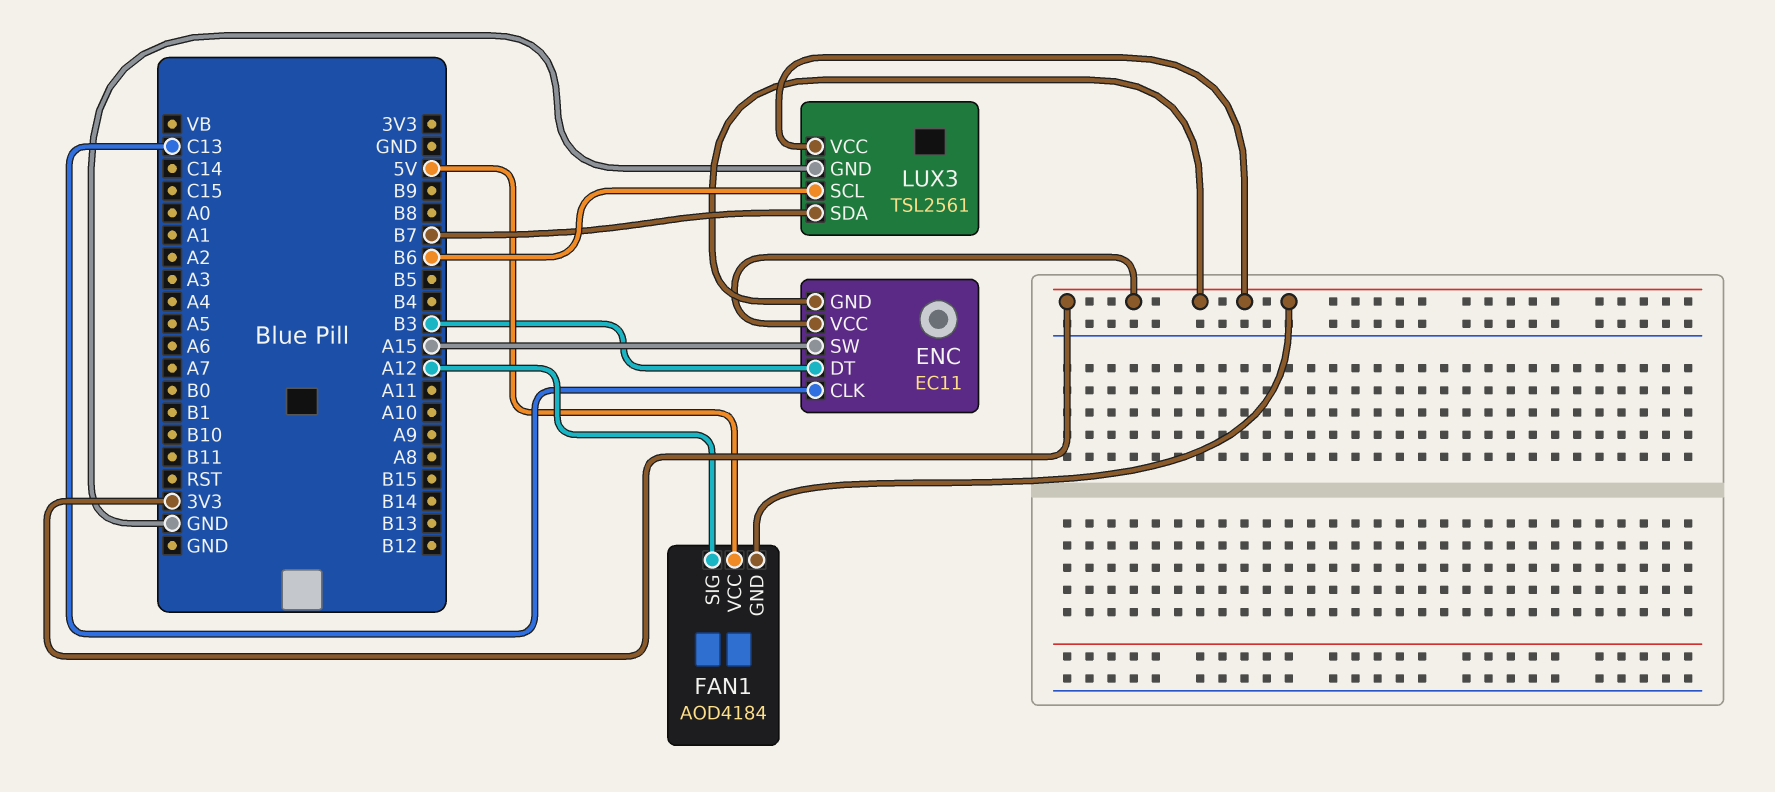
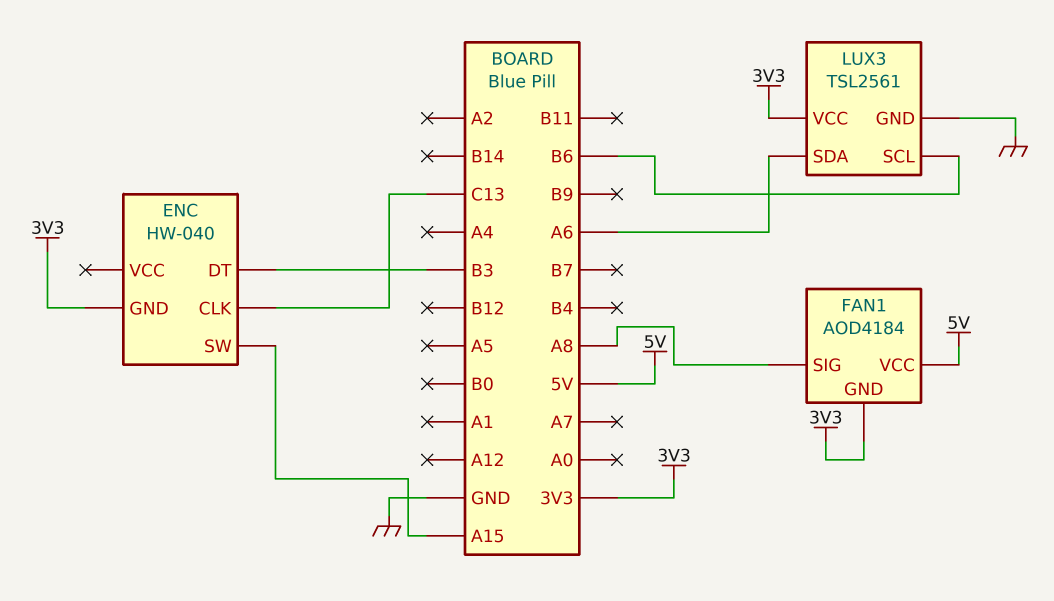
ENC: EC11 -> HW-040
ENC pin VCC: 3V3 -> none
FAN1 pin SIG: A12 -> A8
LUX3 pin SDA: B7 -> A6

